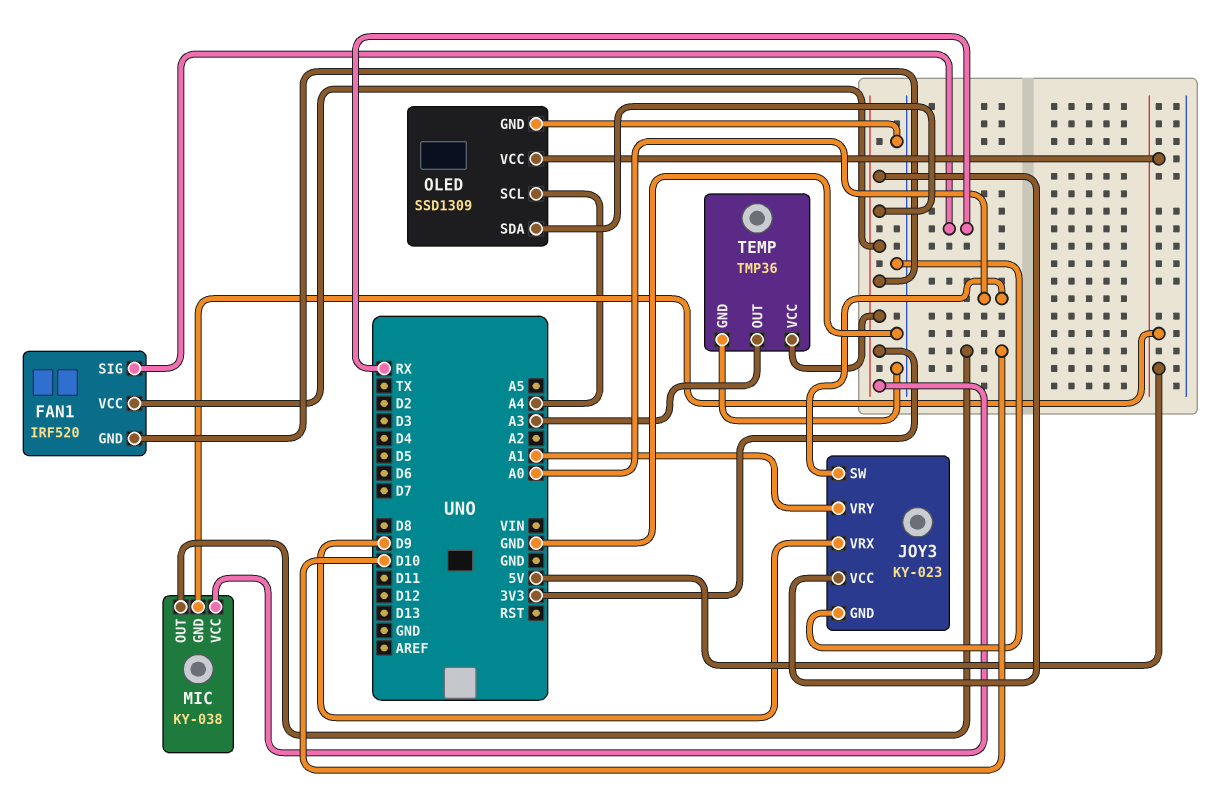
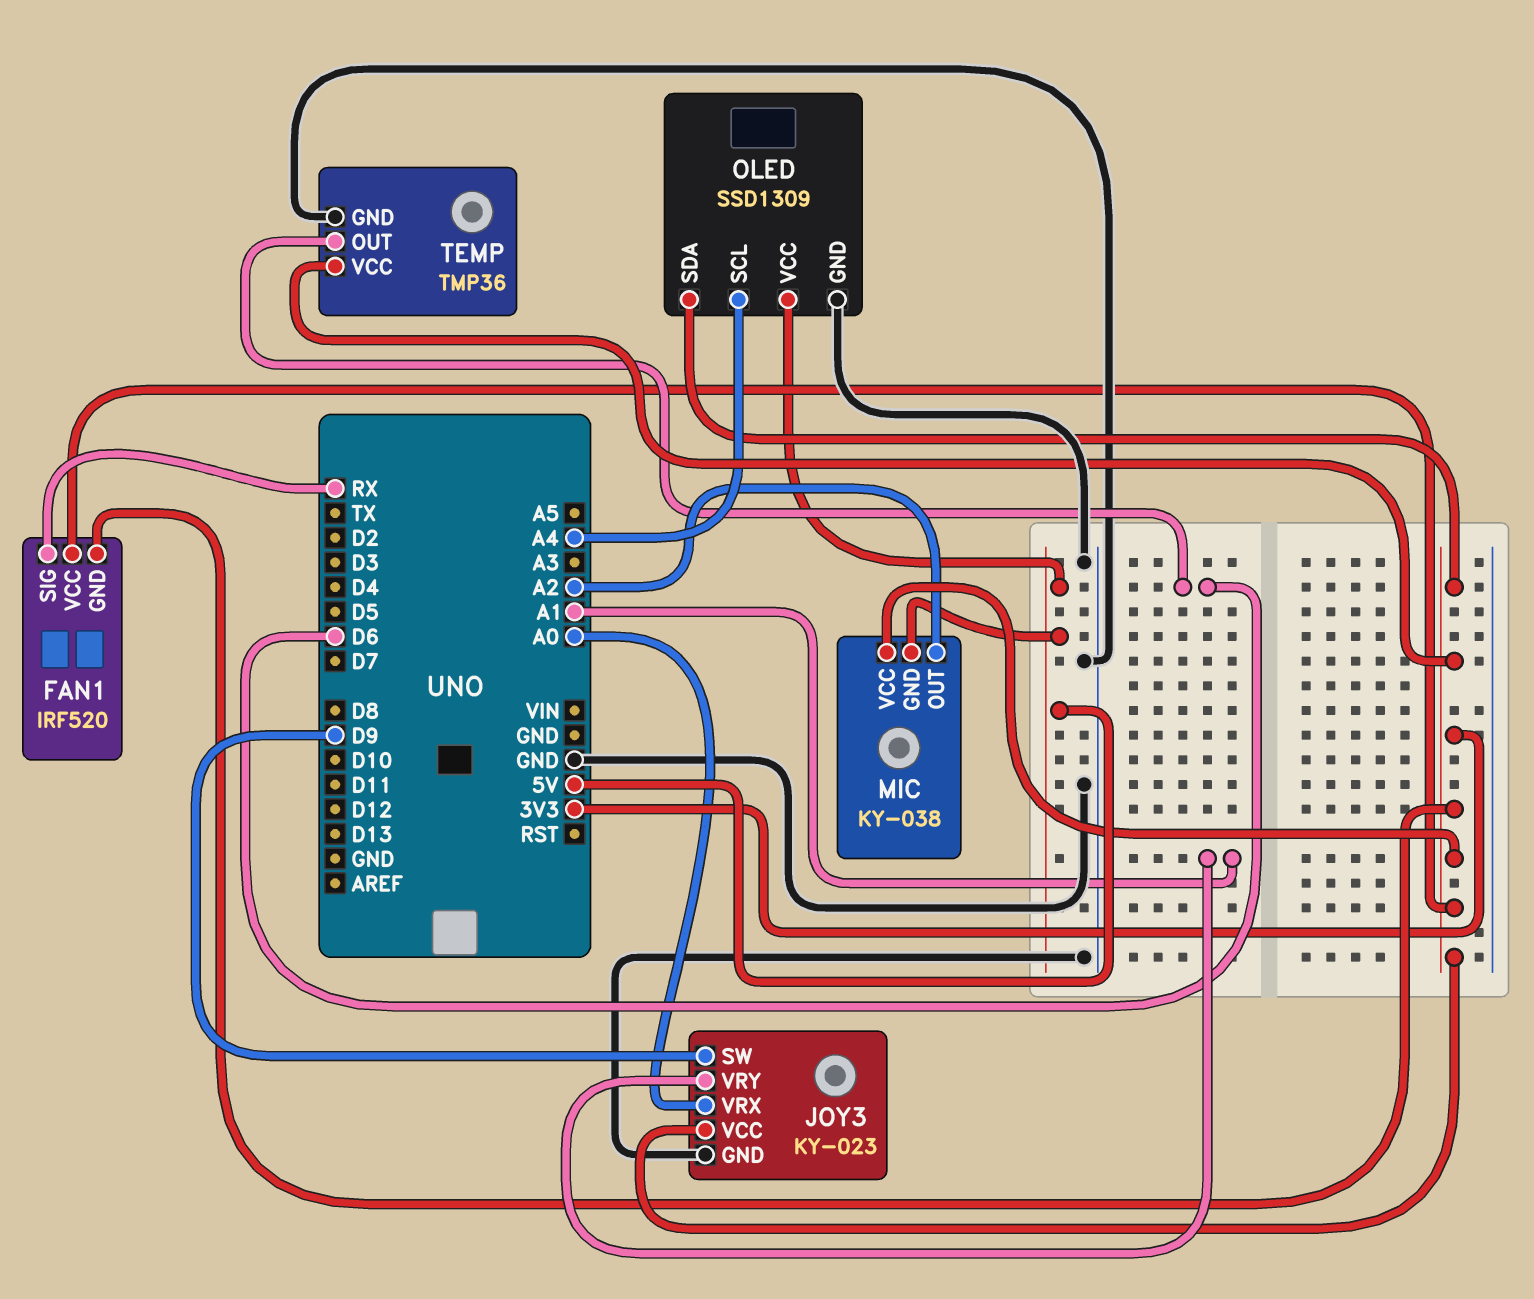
JOY3 pin SW: A0 -> D9
JOY3 pin VRX: D9 -> A0
MIC pin OUT: D10 -> A2
TEMP pin OUT: A3 -> D6

